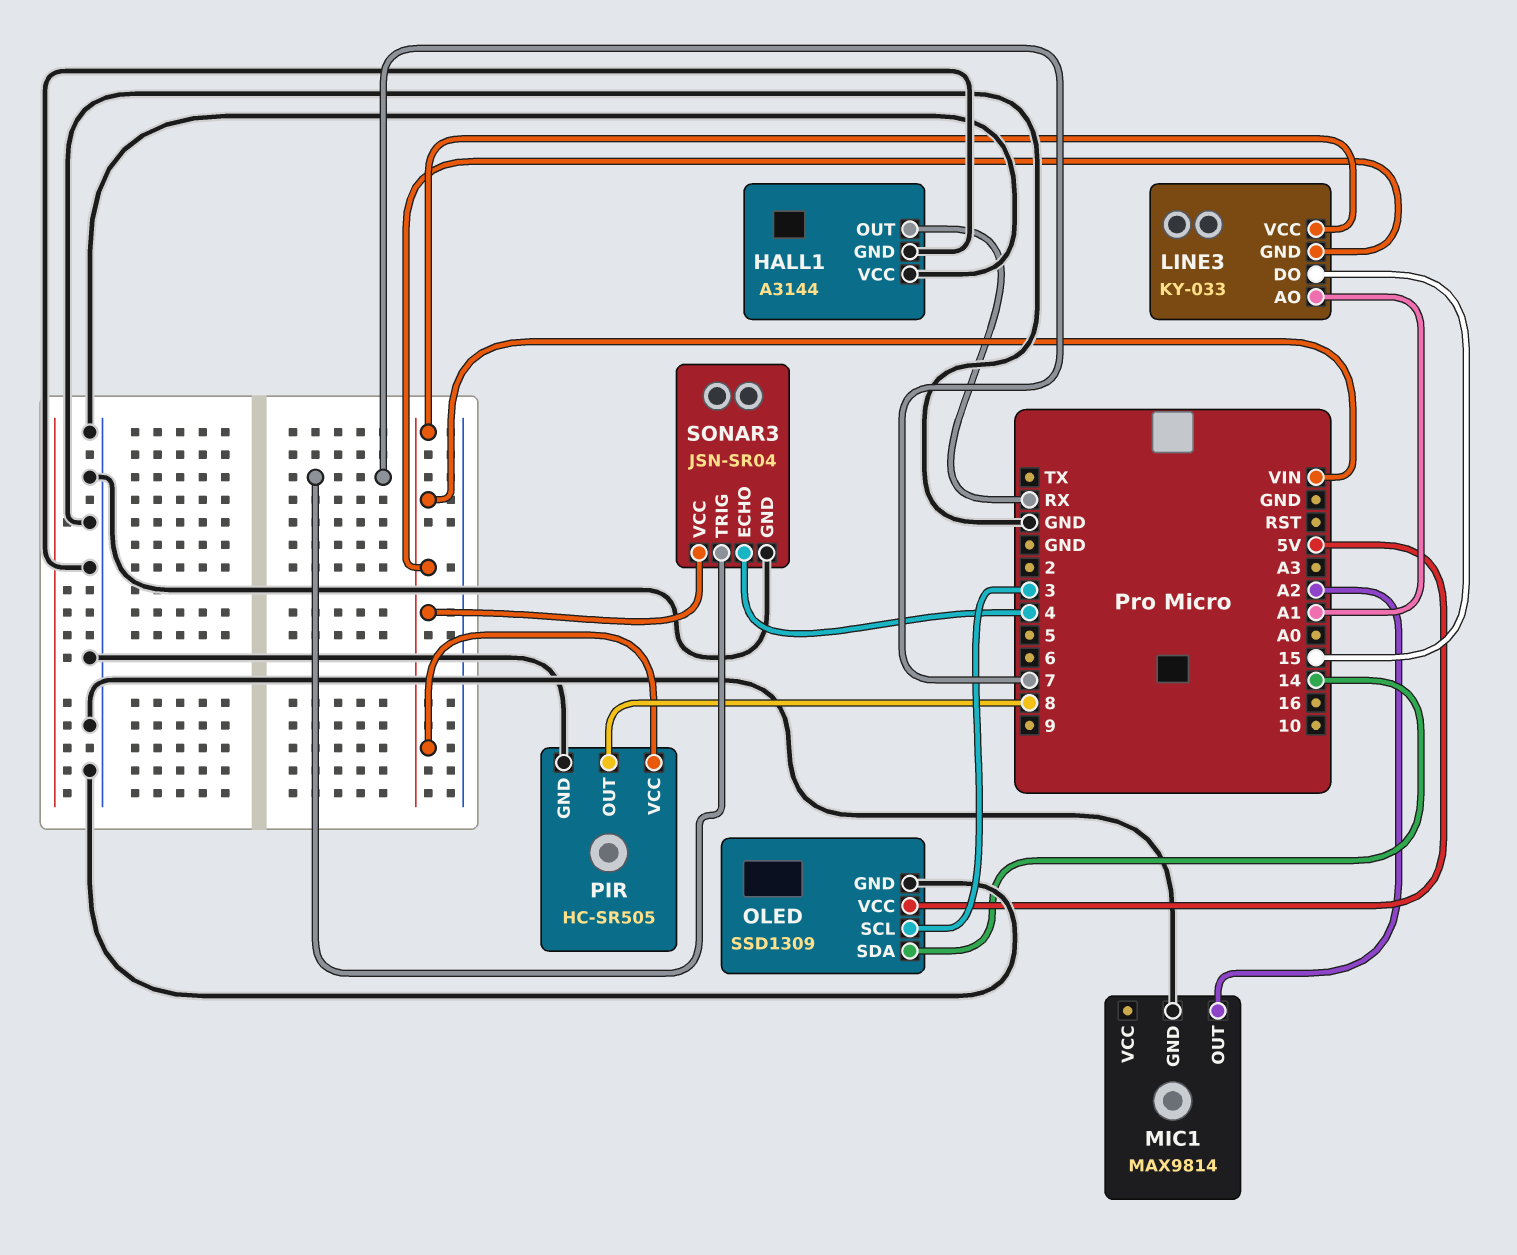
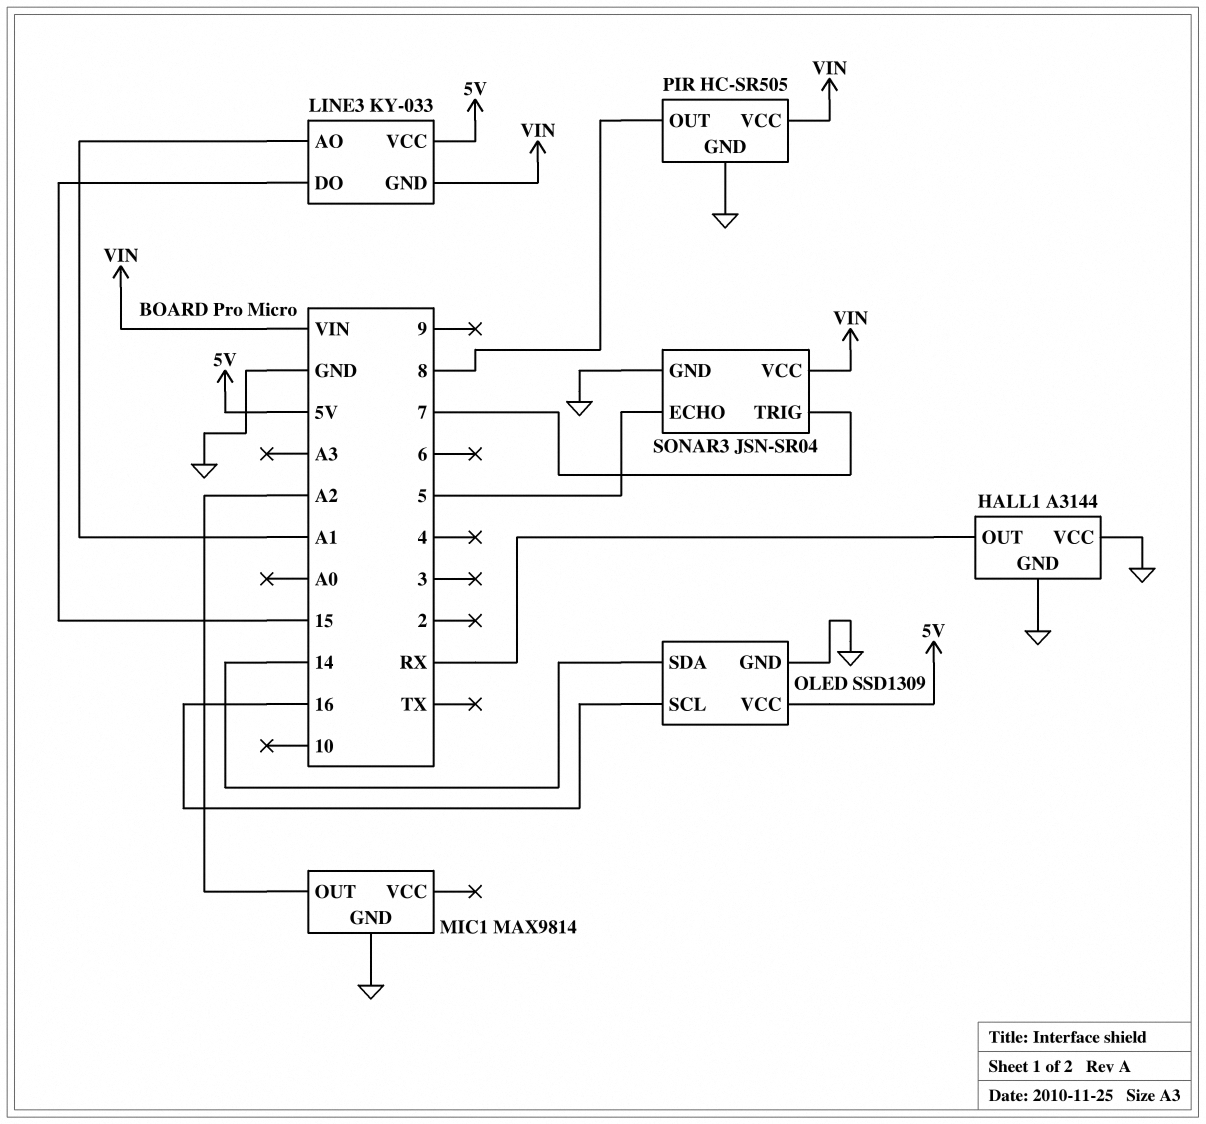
LINE3 pin VCC: VIN -> 5V
OLED pin SCL: 3 -> 16
SONAR3 pin ECHO: 4 -> 5

